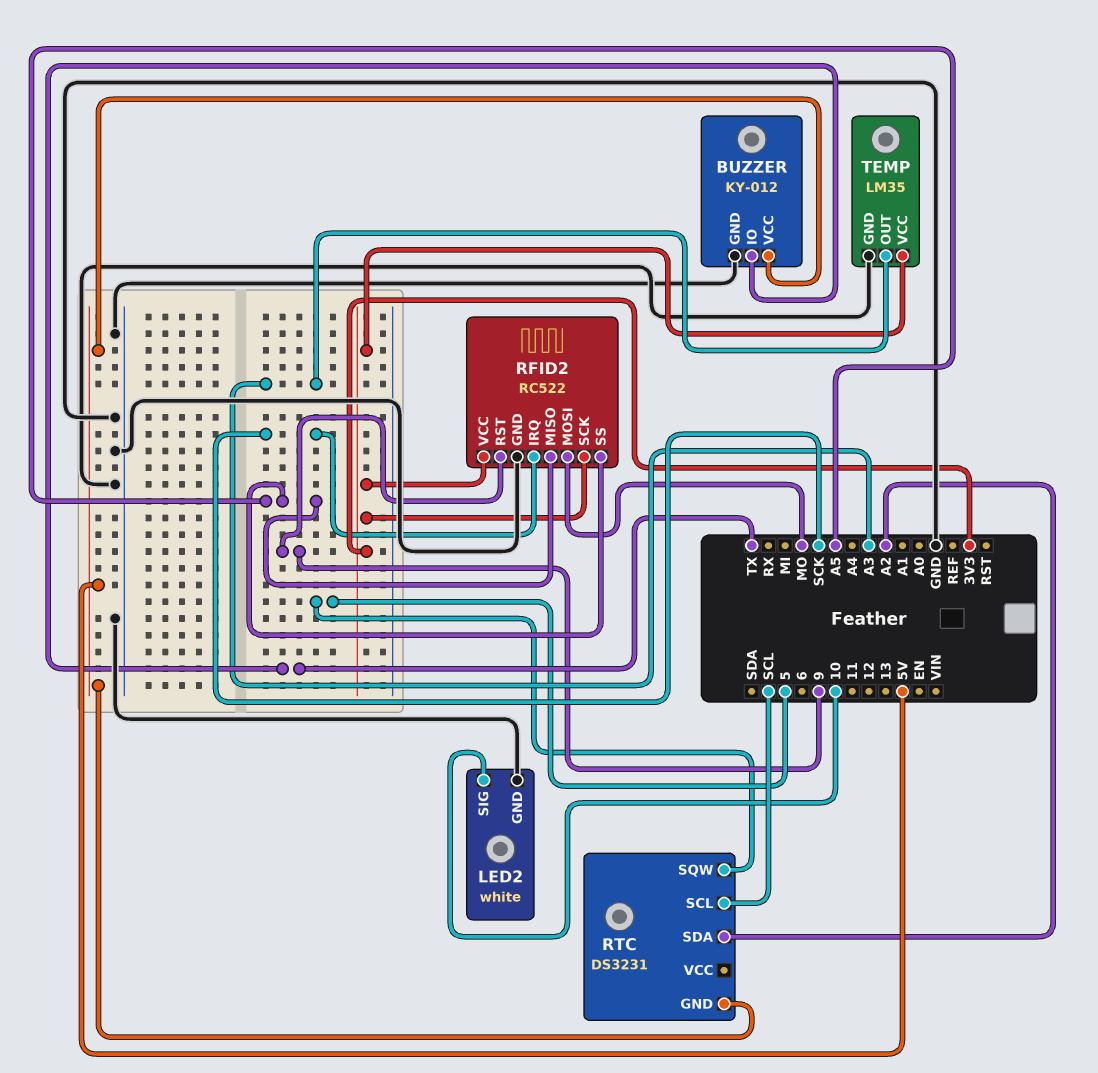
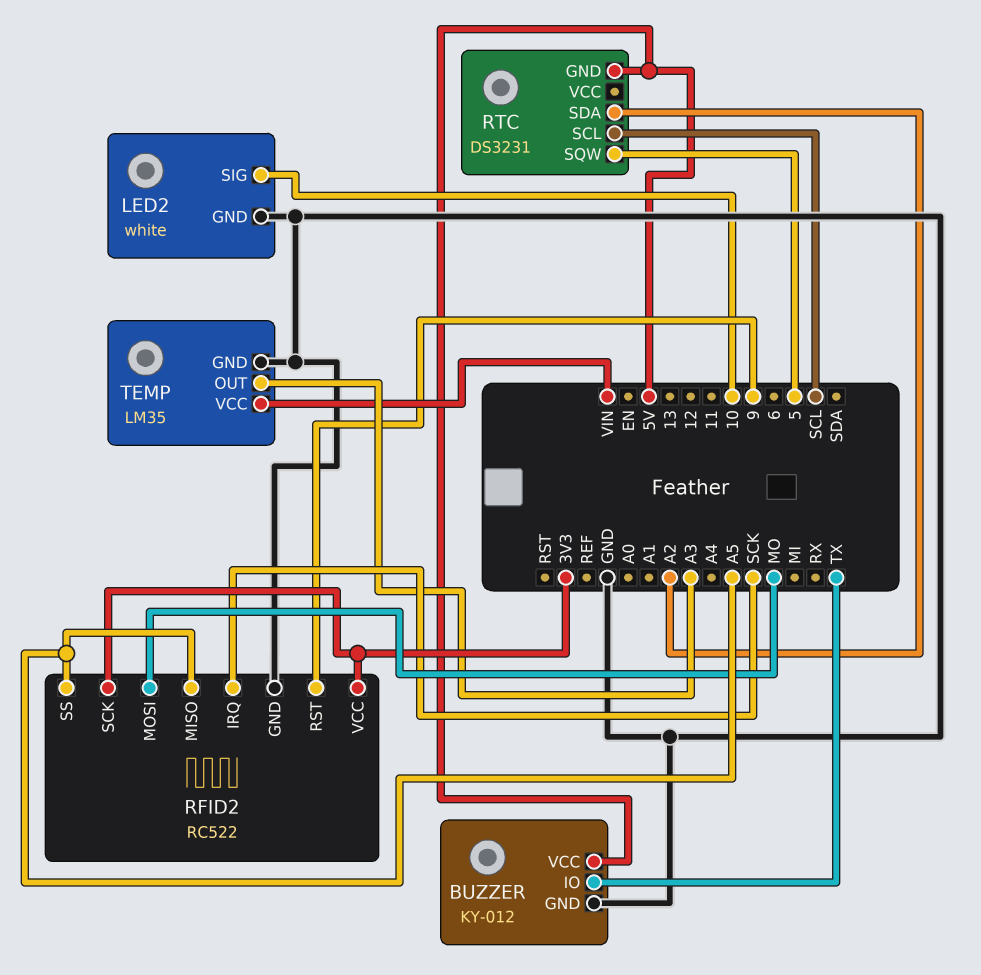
TEMP pin VCC: 3V3 -> VIN

